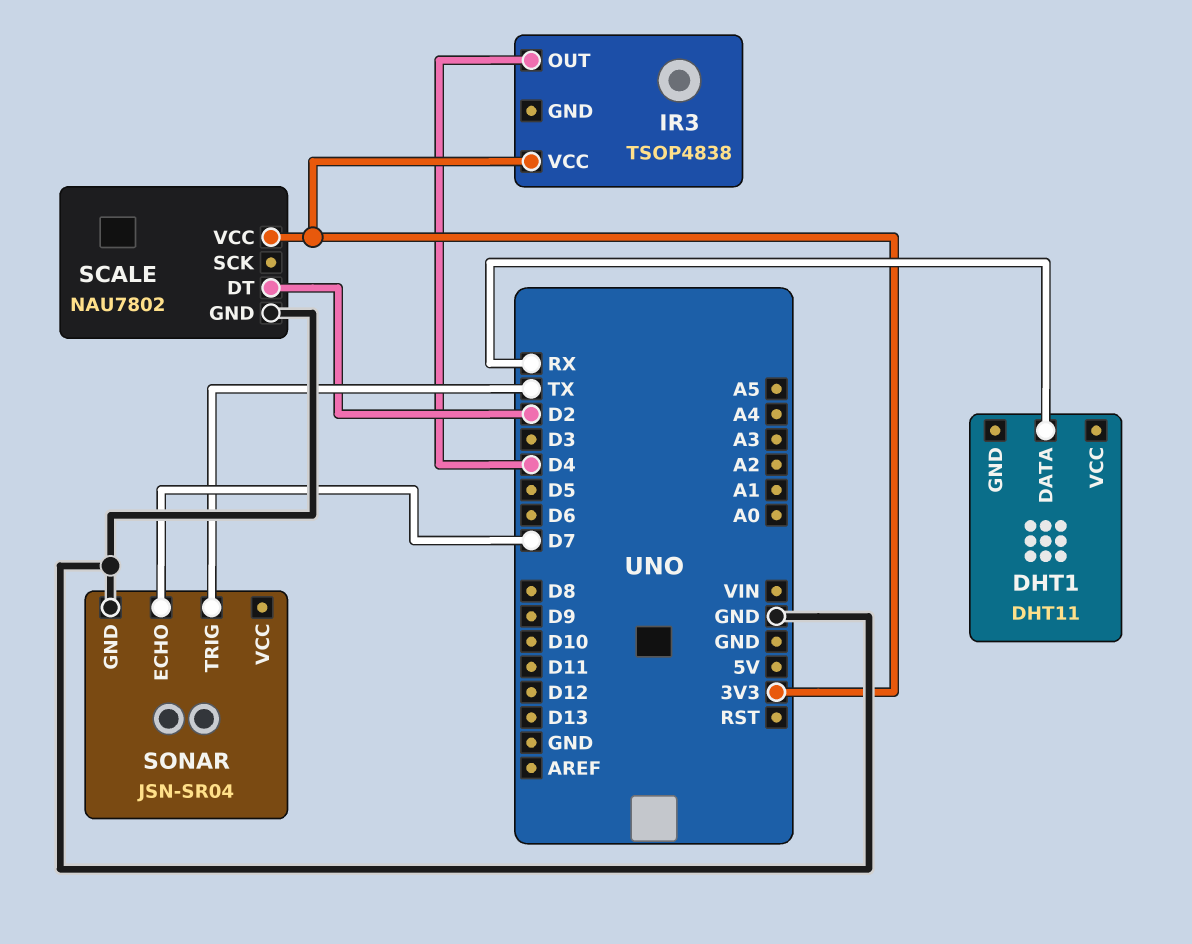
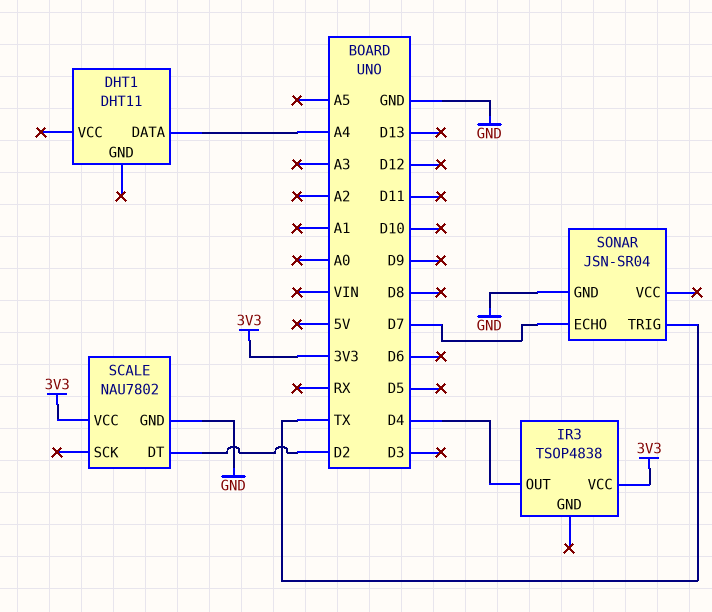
DHT1 pin DATA: RX -> A4

